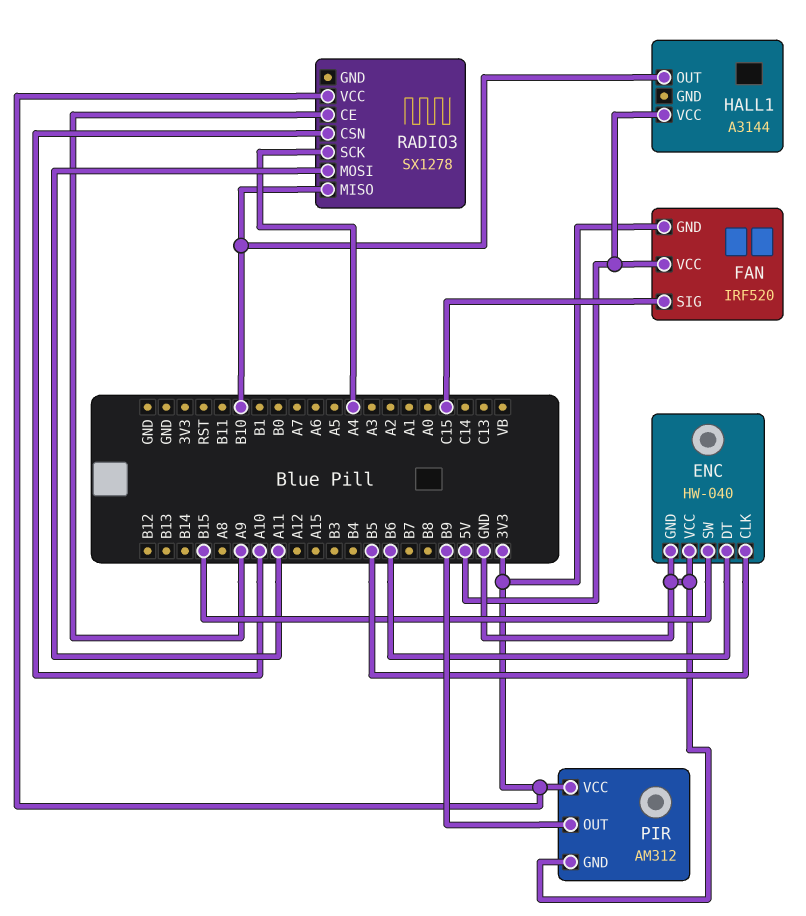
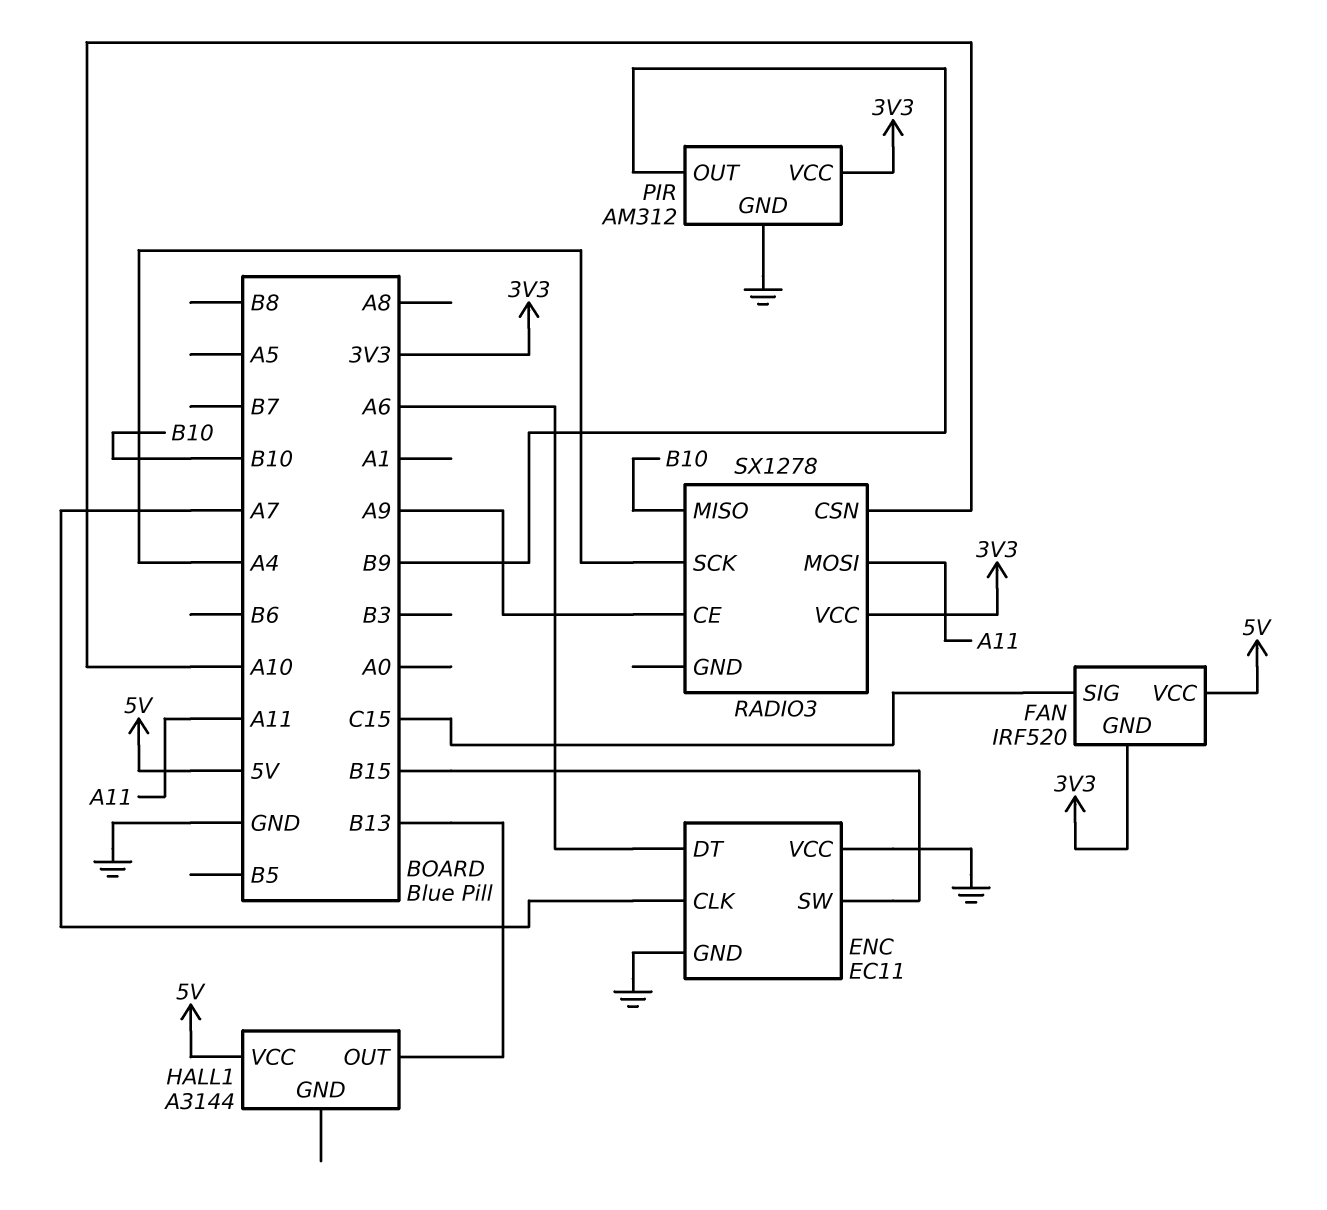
ENC: HW-040 -> EC11
ENC pin CLK: B5 -> A7
ENC pin DT: B6 -> A6
HALL1 pin OUT: B10 -> B13

